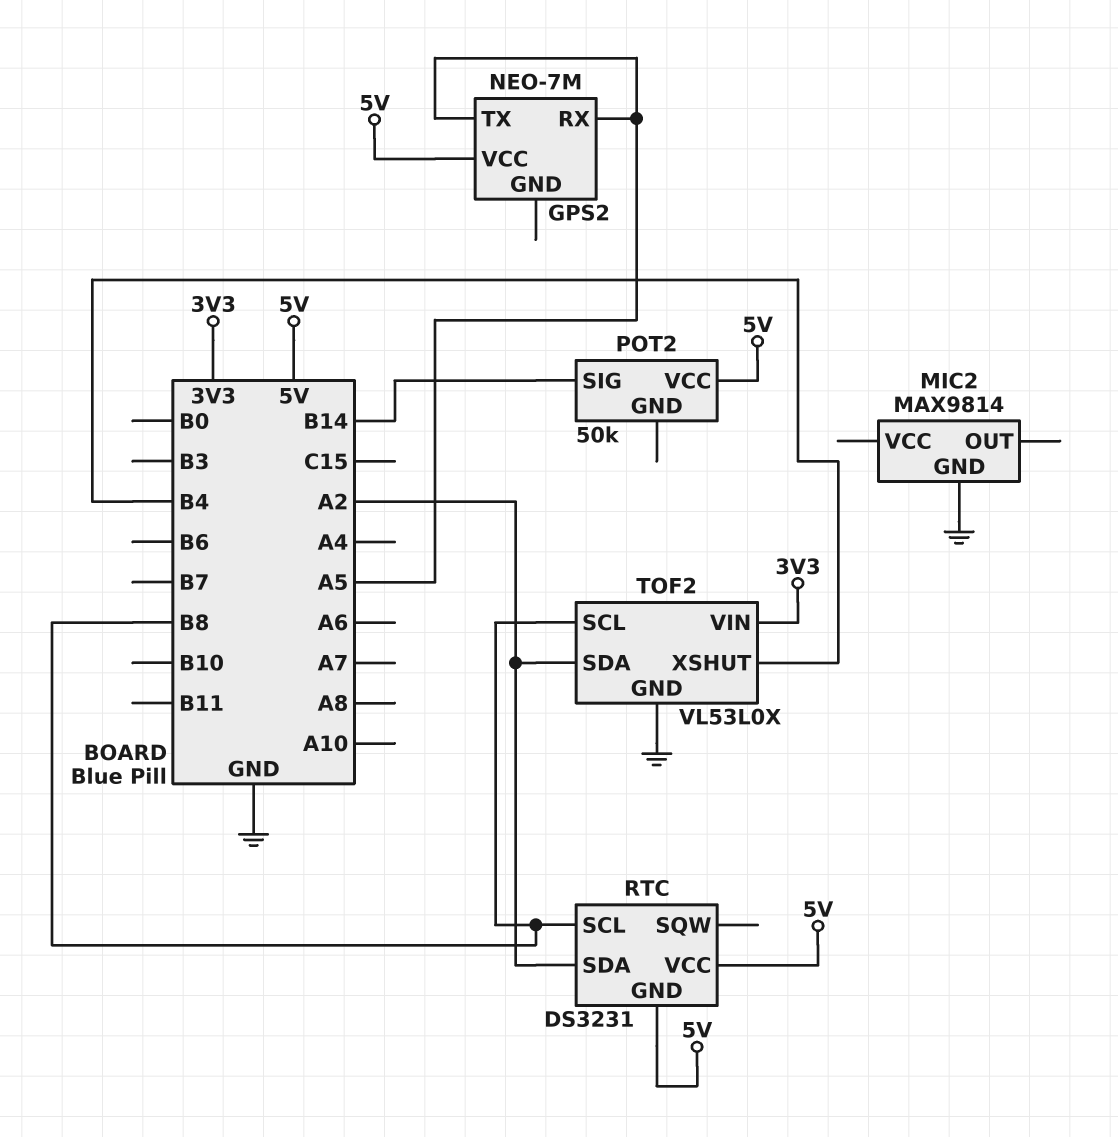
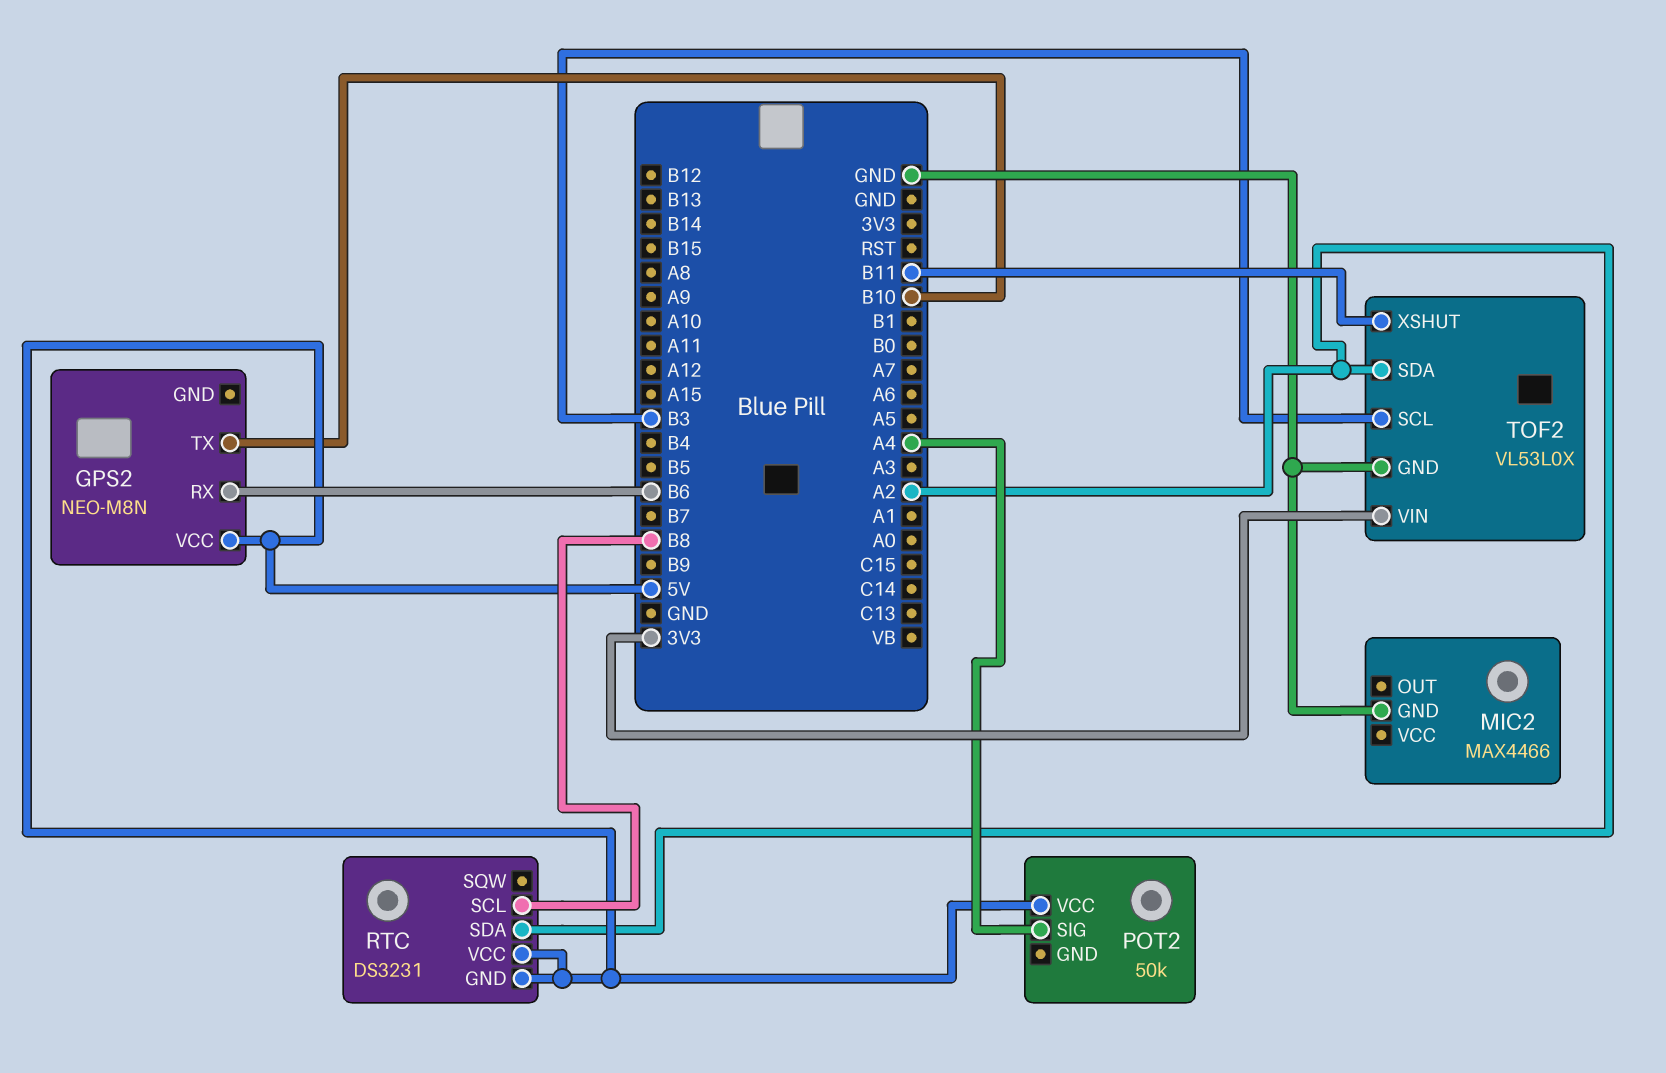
GPS2: NEO-7M -> NEO-M8N
GPS2 pin RX: A5 -> B6
GPS2 pin TX: A5 -> B10
MIC2: MAX9814 -> MAX4466
POT2 pin SIG: B14 -> A4
TOF2 pin SCL: B8 -> B3
TOF2 pin XSHUT: B4 -> B11

